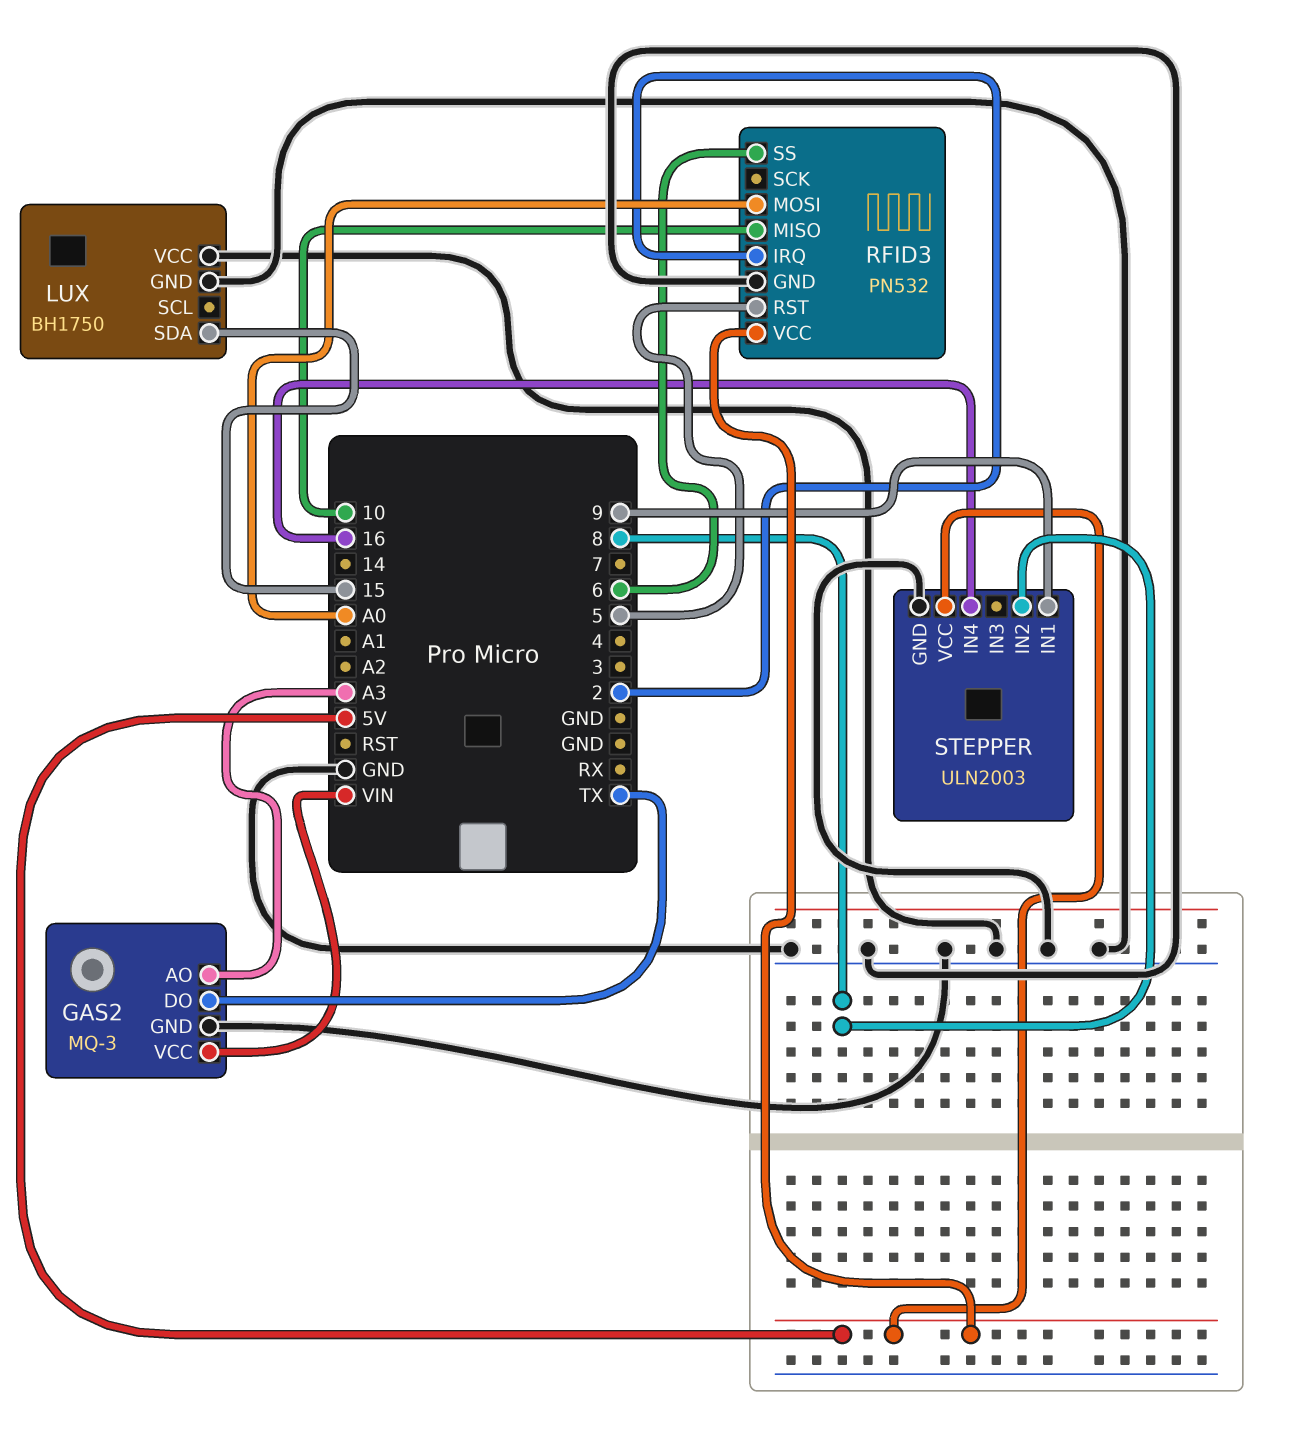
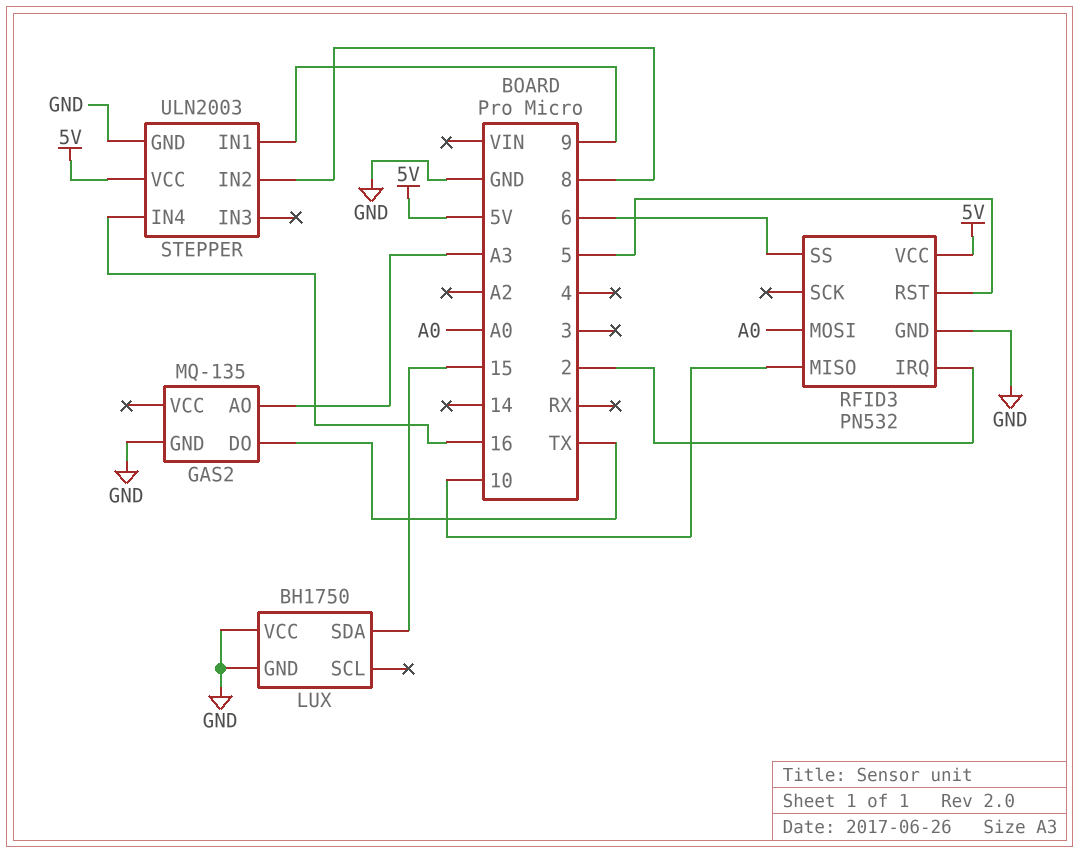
GAS2: MQ-3 -> MQ-135
GAS2 pin VCC: VIN -> none

